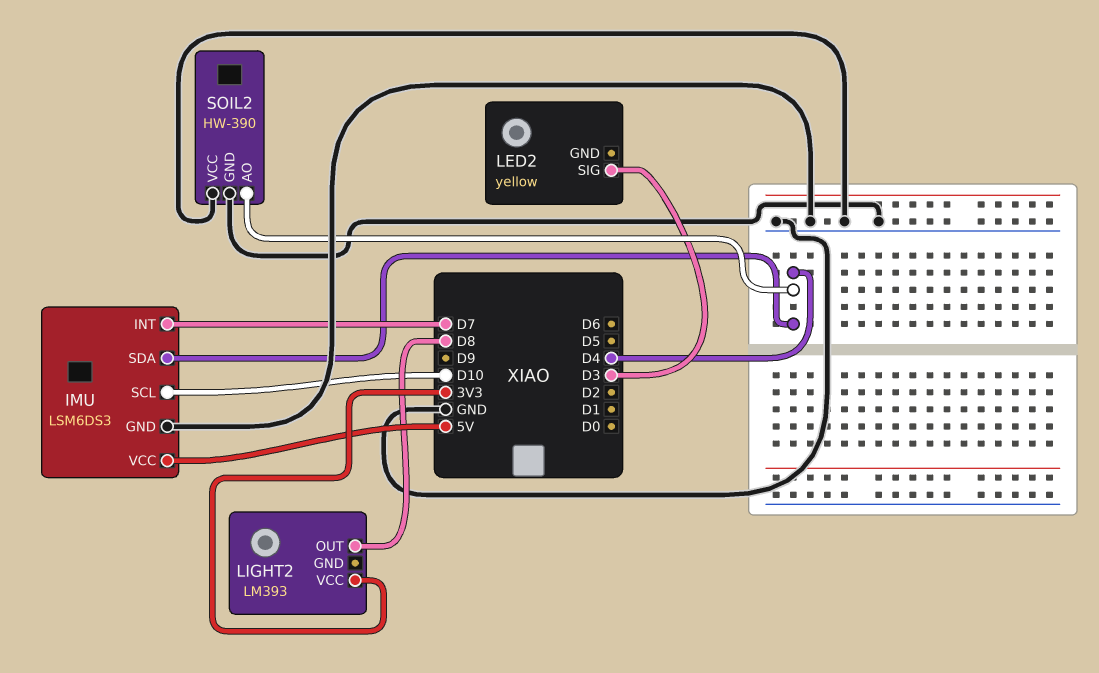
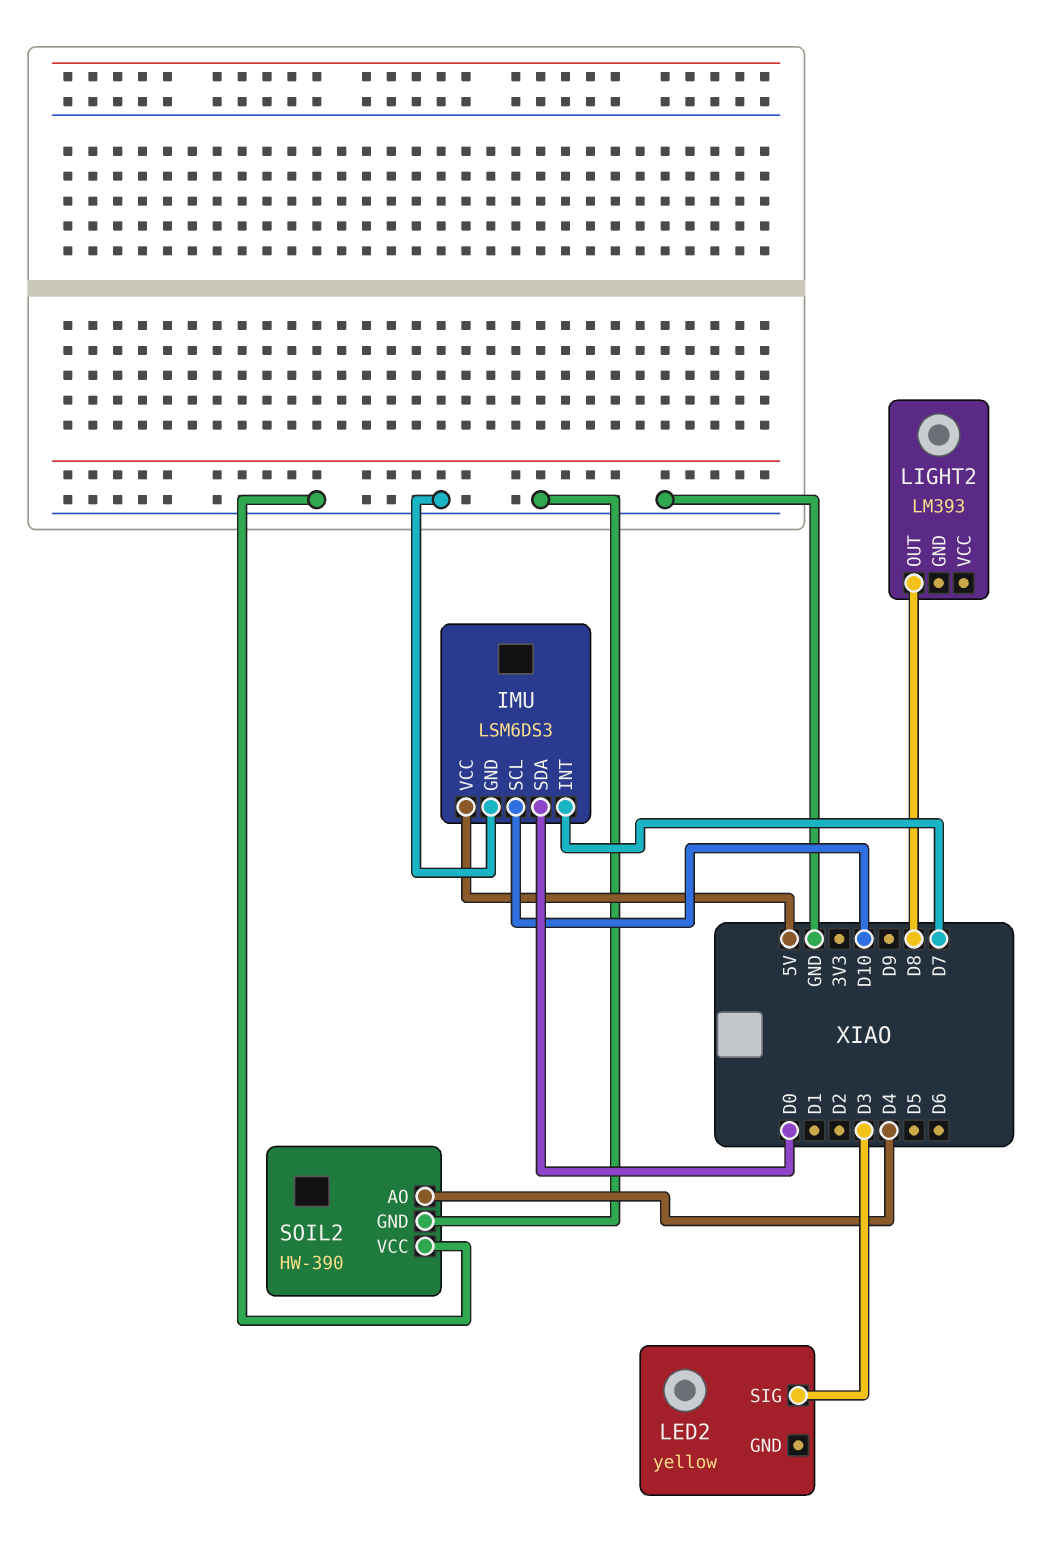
IMU pin SDA: D4 -> D0
LIGHT2 pin VCC: 3V3 -> none

